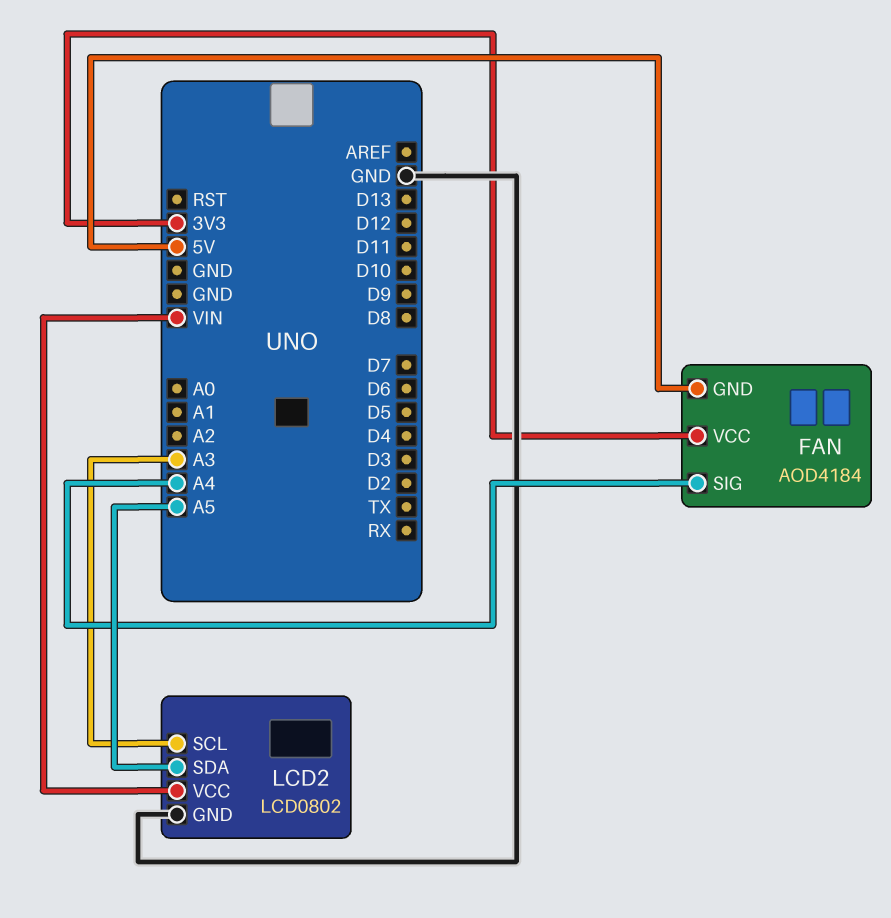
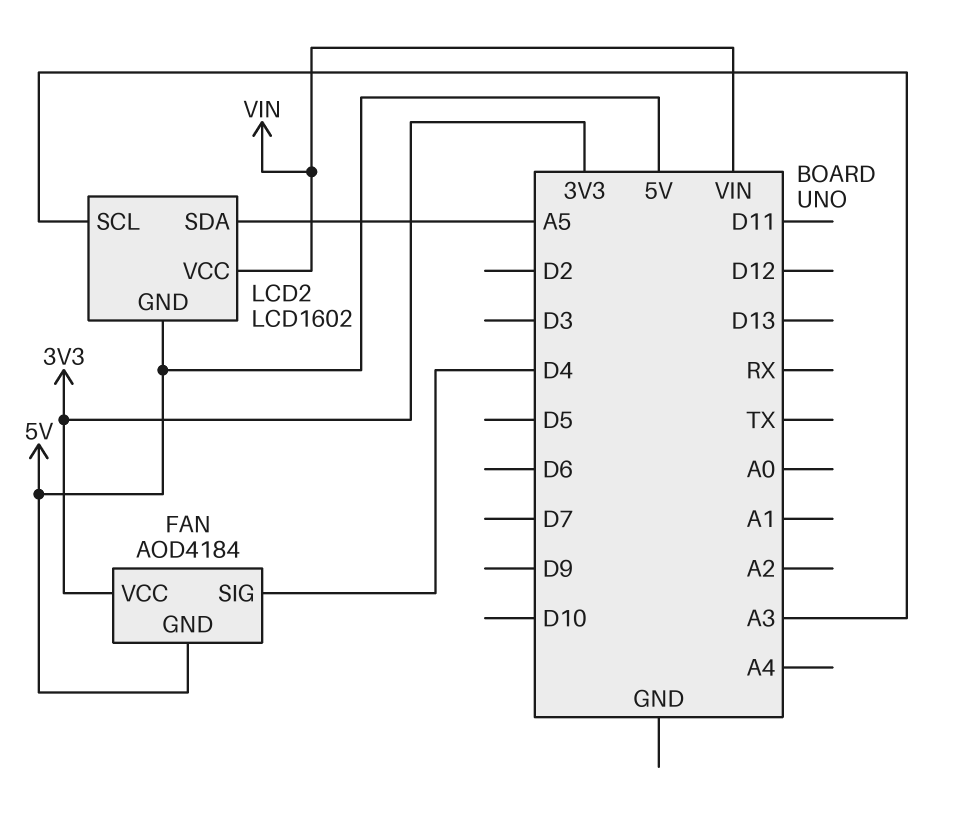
FAN pin SIG: A4 -> D4
LCD2: LCD0802 -> LCD1602
LCD2 pin GND: GND -> 5V

